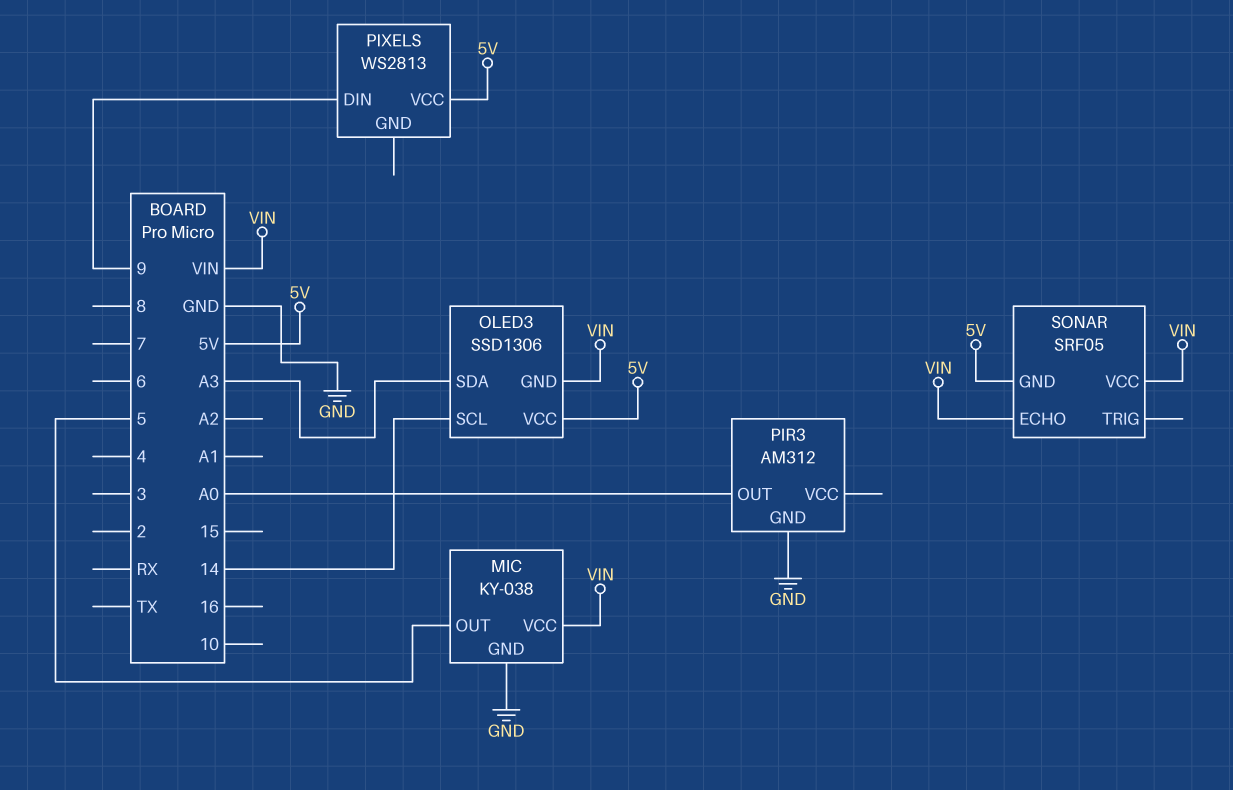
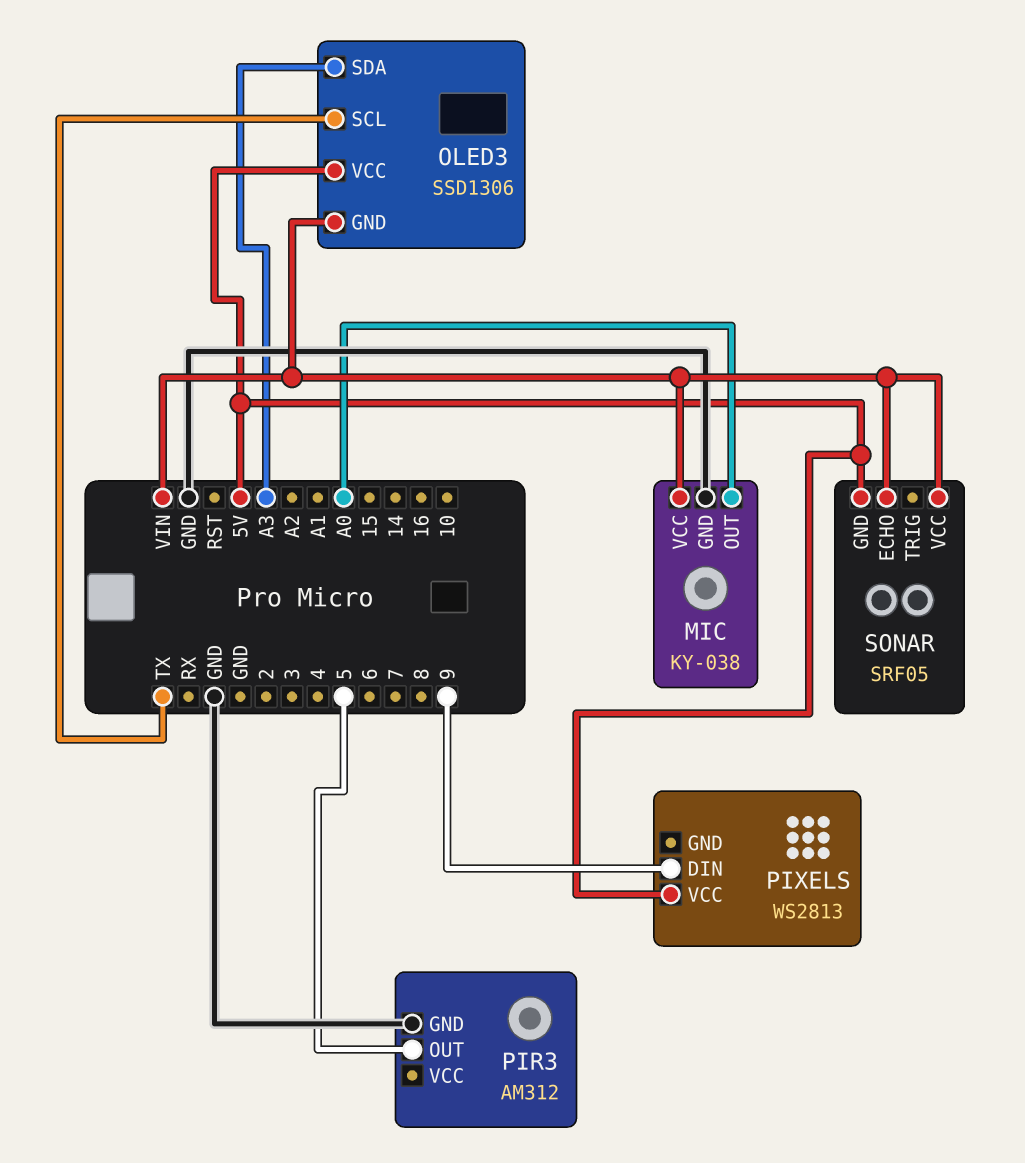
MIC pin OUT: 5 -> A0
OLED3 pin SCL: 14 -> TX
PIR3 pin OUT: A0 -> 5

